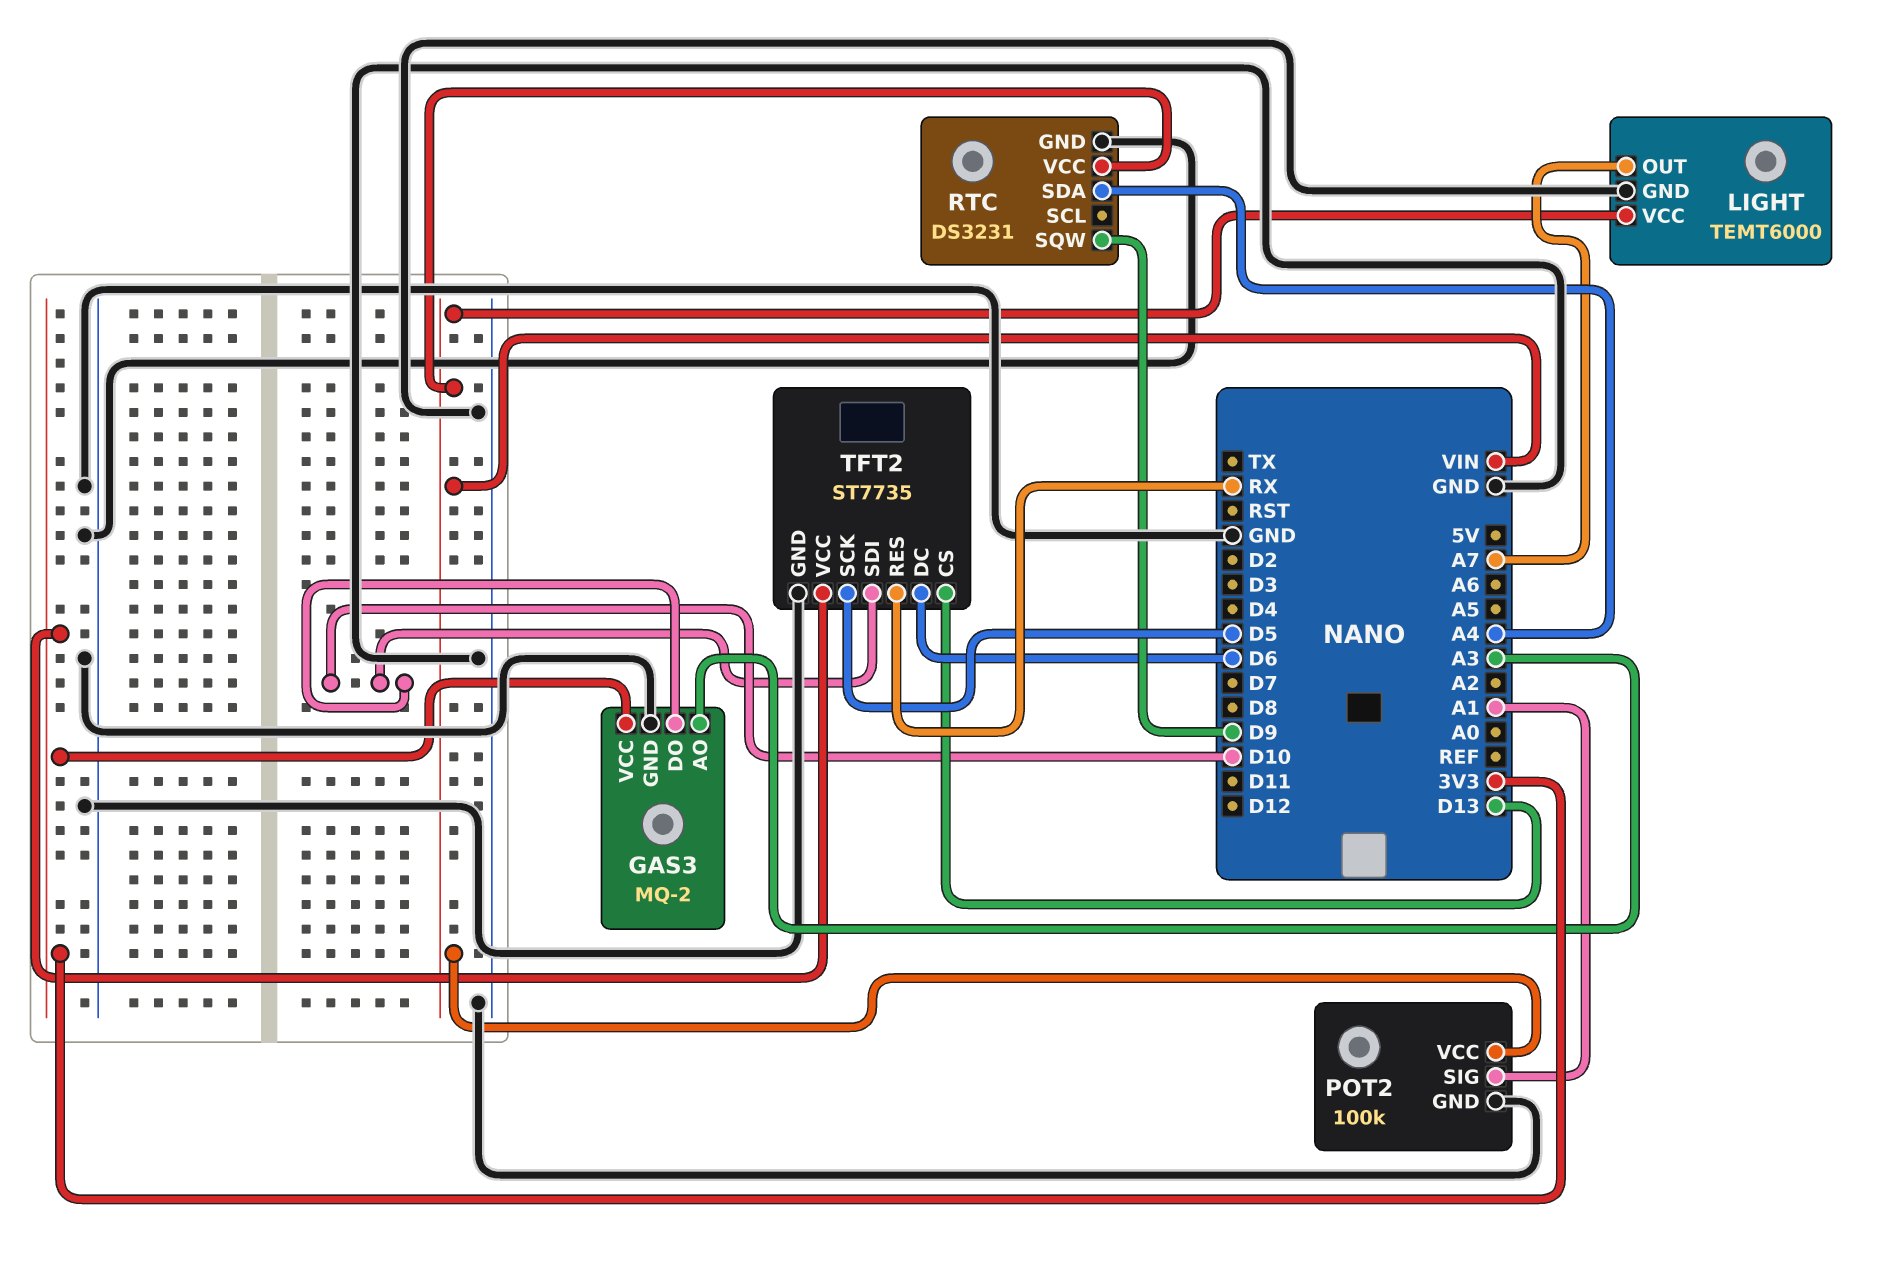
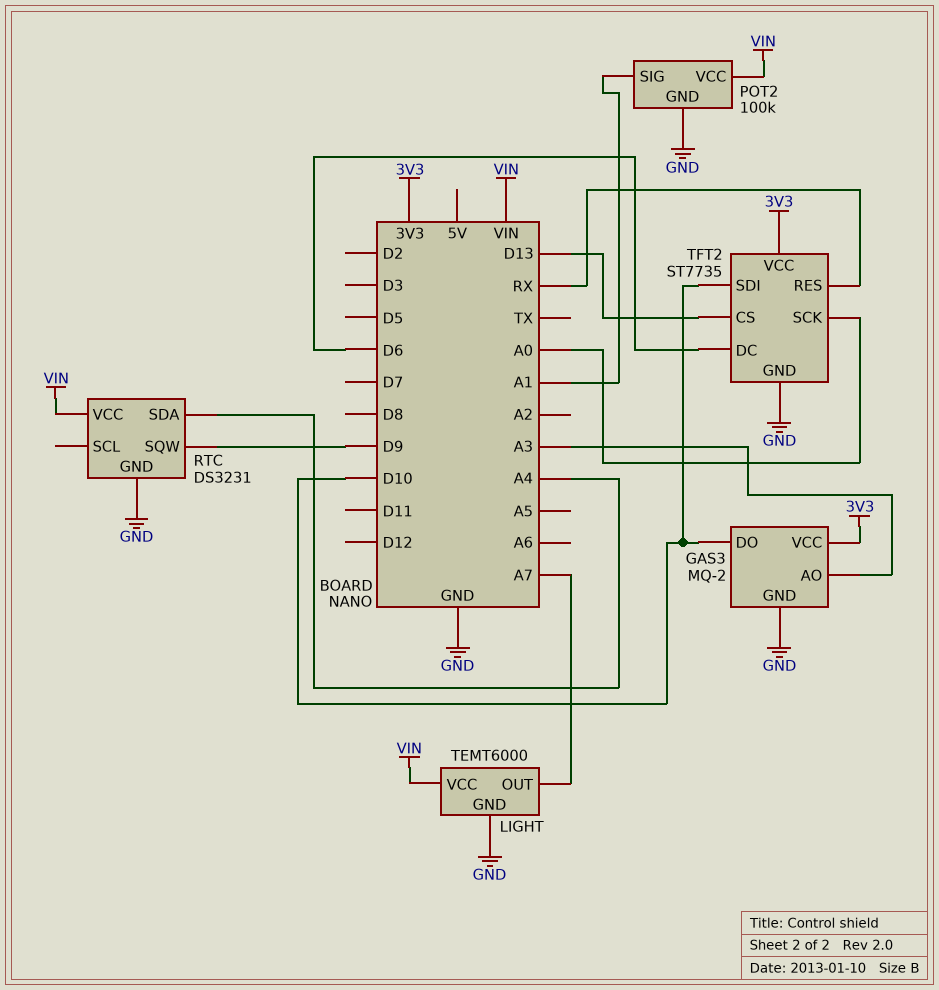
TFT2 pin SCK: D5 -> A0

